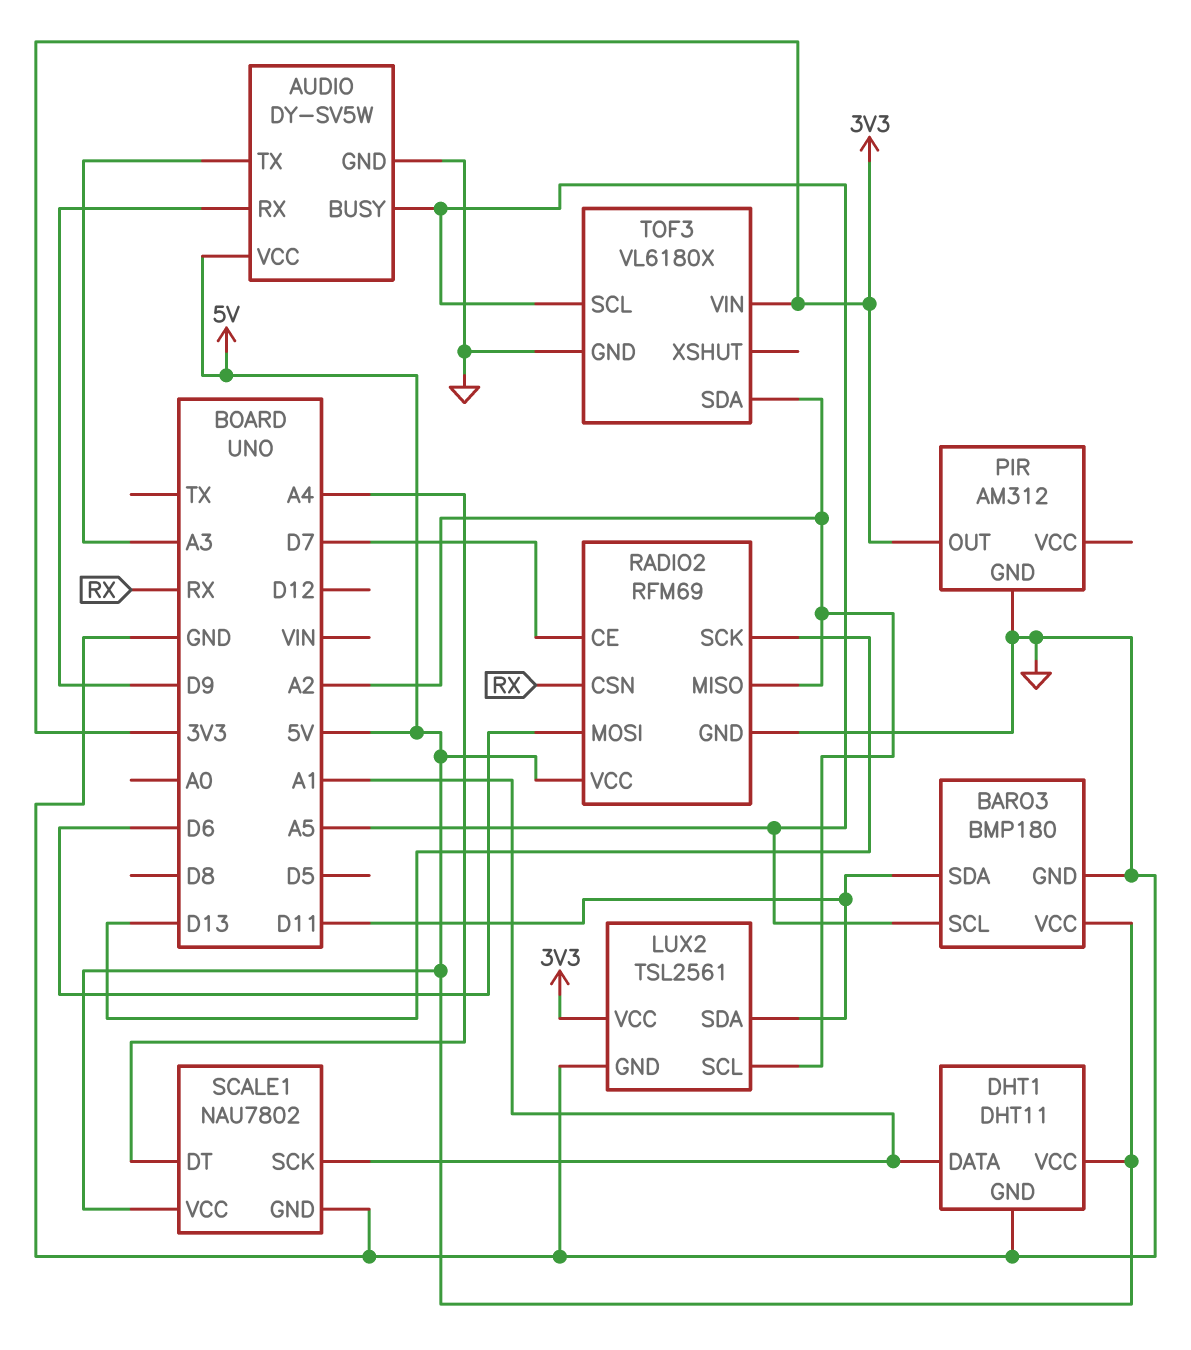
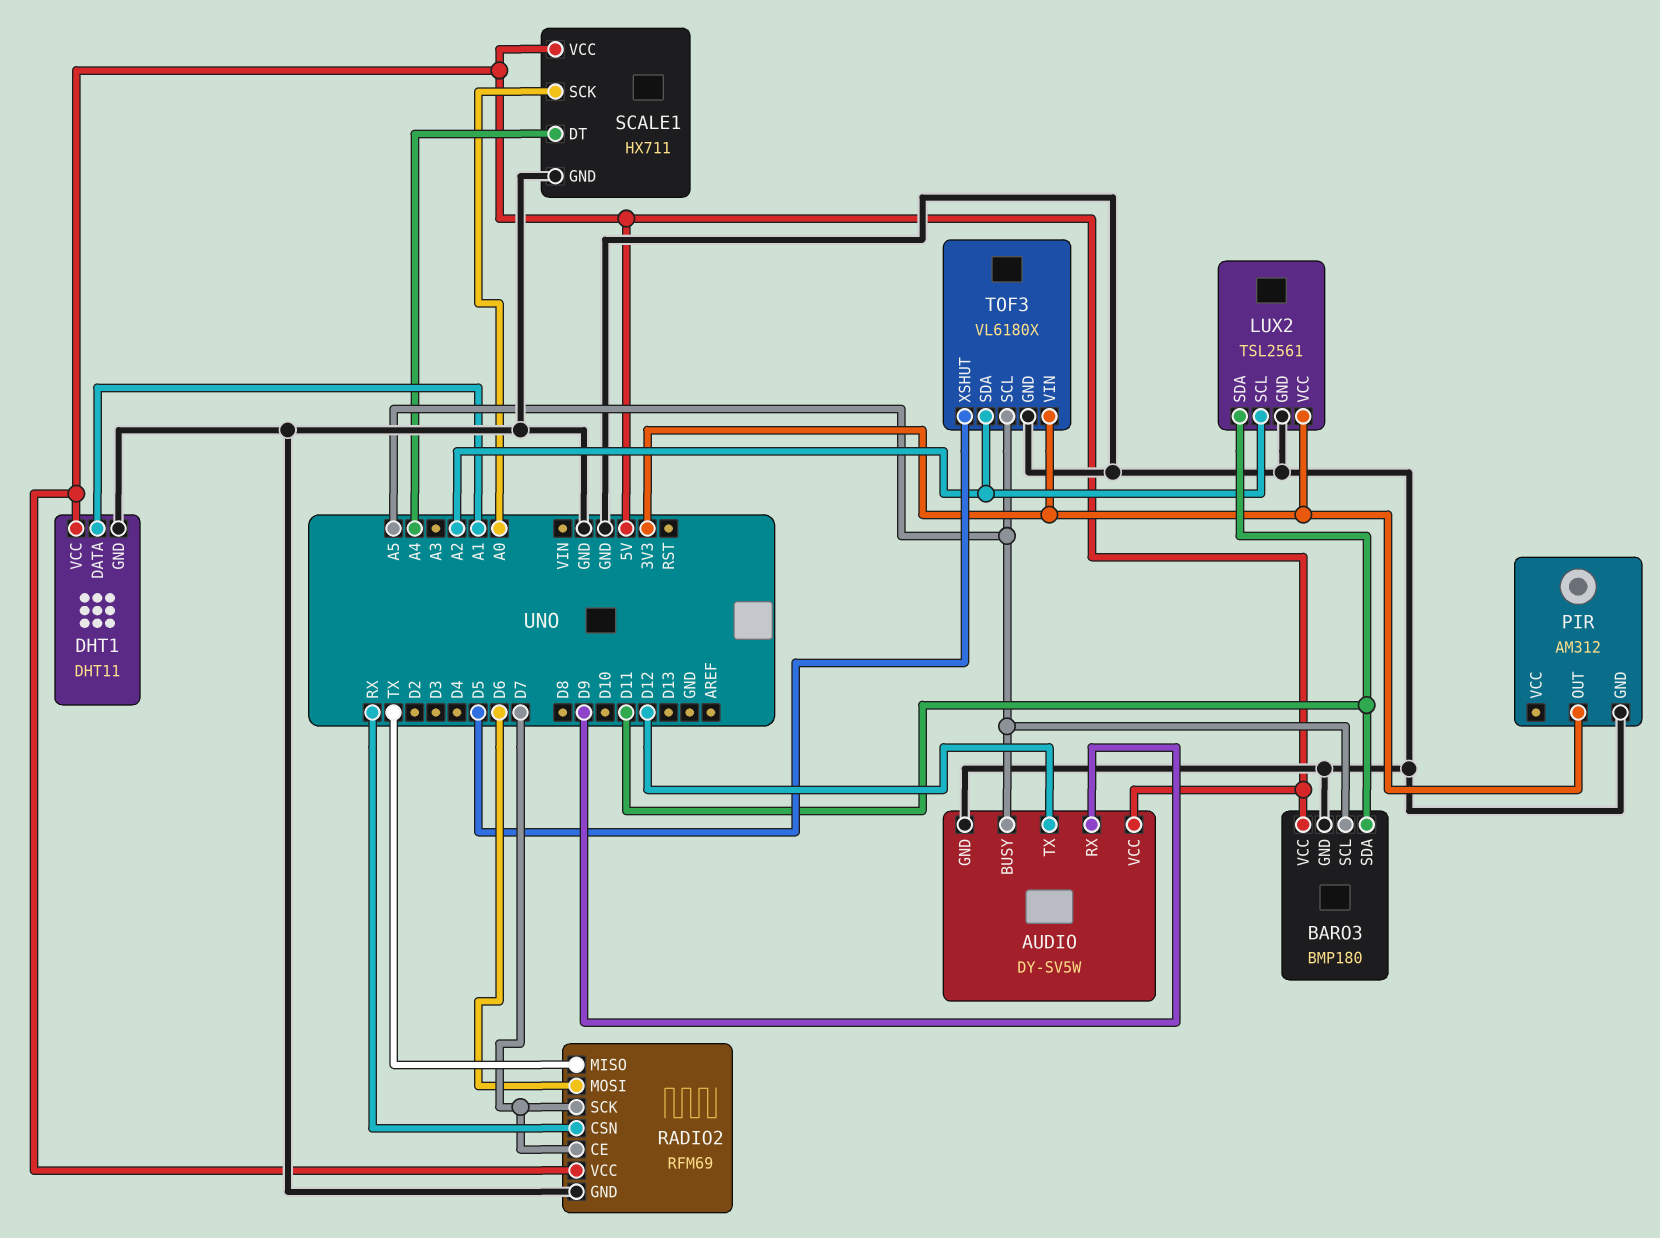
AUDIO pin TX: A3 -> D12
RADIO2 pin MISO: A2 -> TX
RADIO2 pin SCK: D13 -> D7
SCALE1: NAU7802 -> HX711
SCALE1 pin SCK: A1 -> A0
TOF3 pin XSHUT: none -> D5

